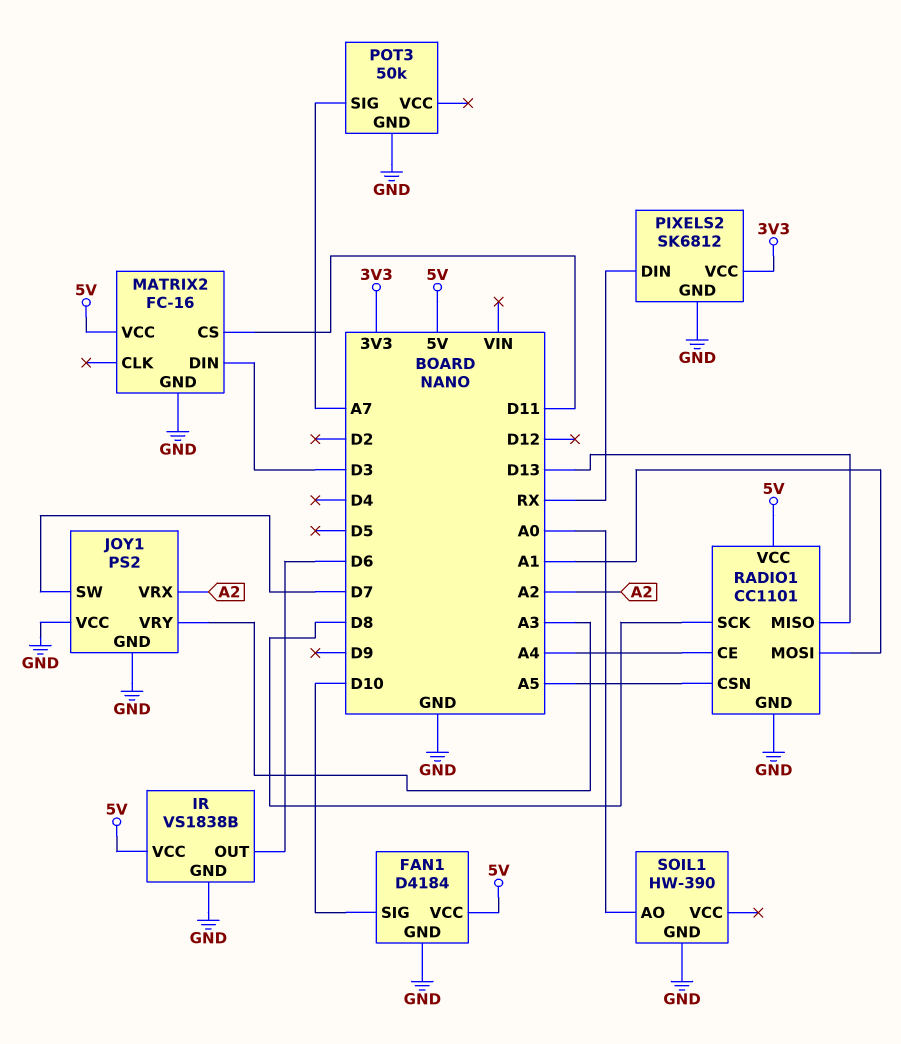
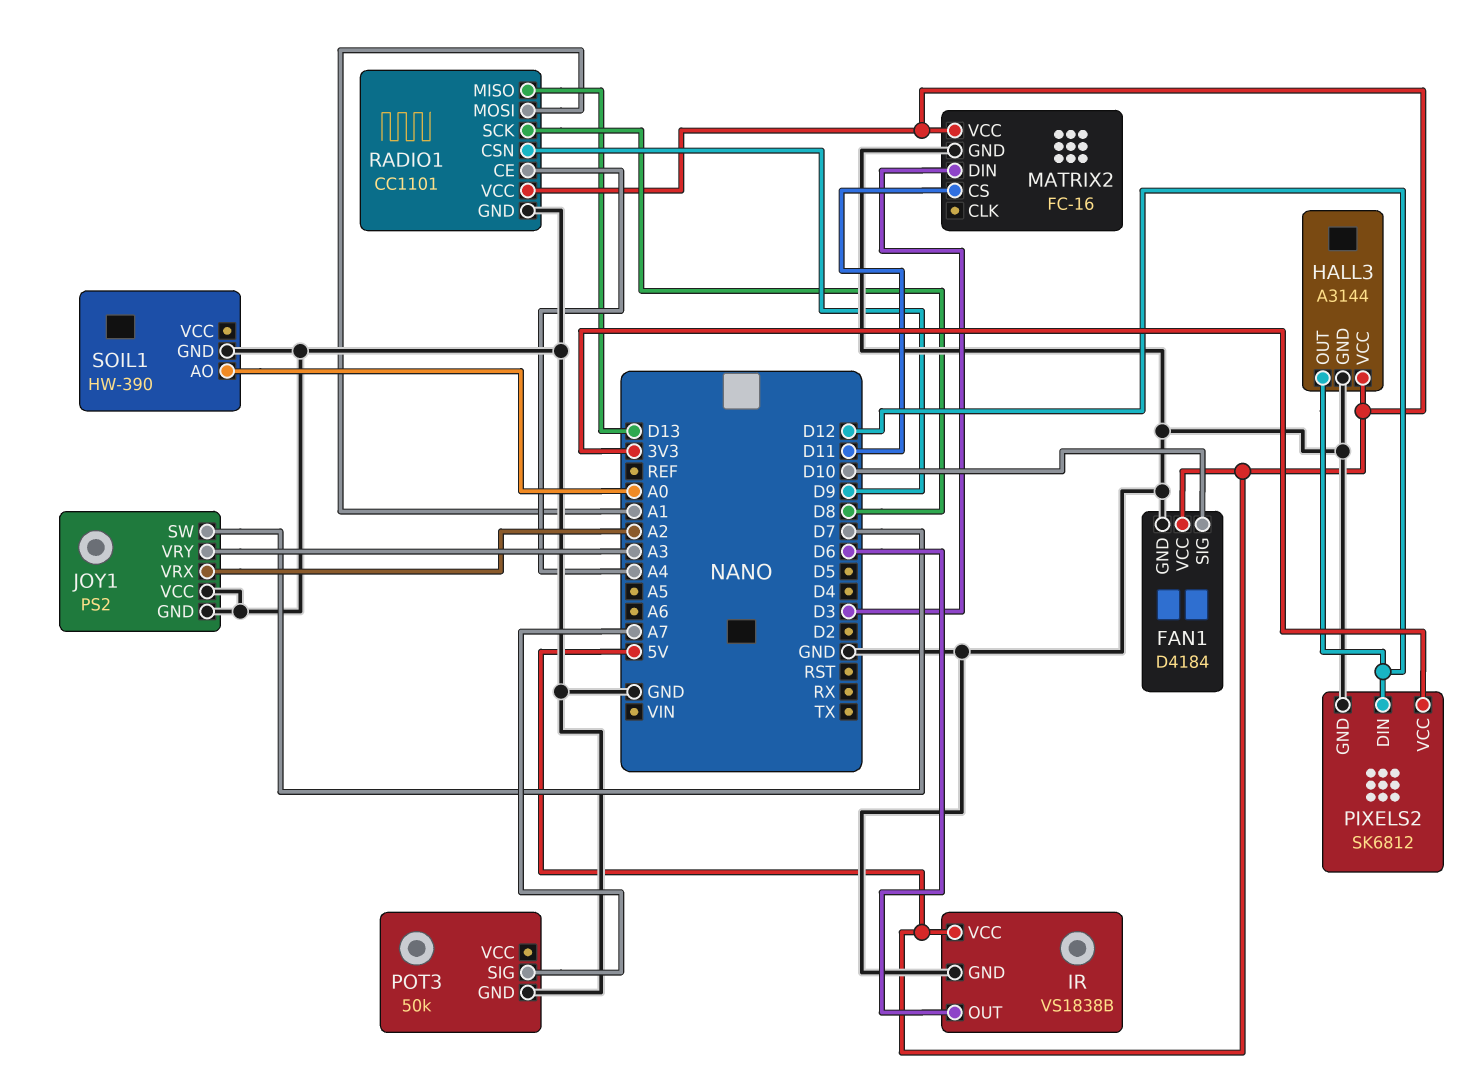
HALL3: none -> A3144
HALL3 pin GND: none -> GND
HALL3 pin OUT: none -> D12
HALL3 pin VCC: none -> 5V
PIXELS2 pin DIN: RX -> D12
RADIO1 pin CSN: A5 -> D9

